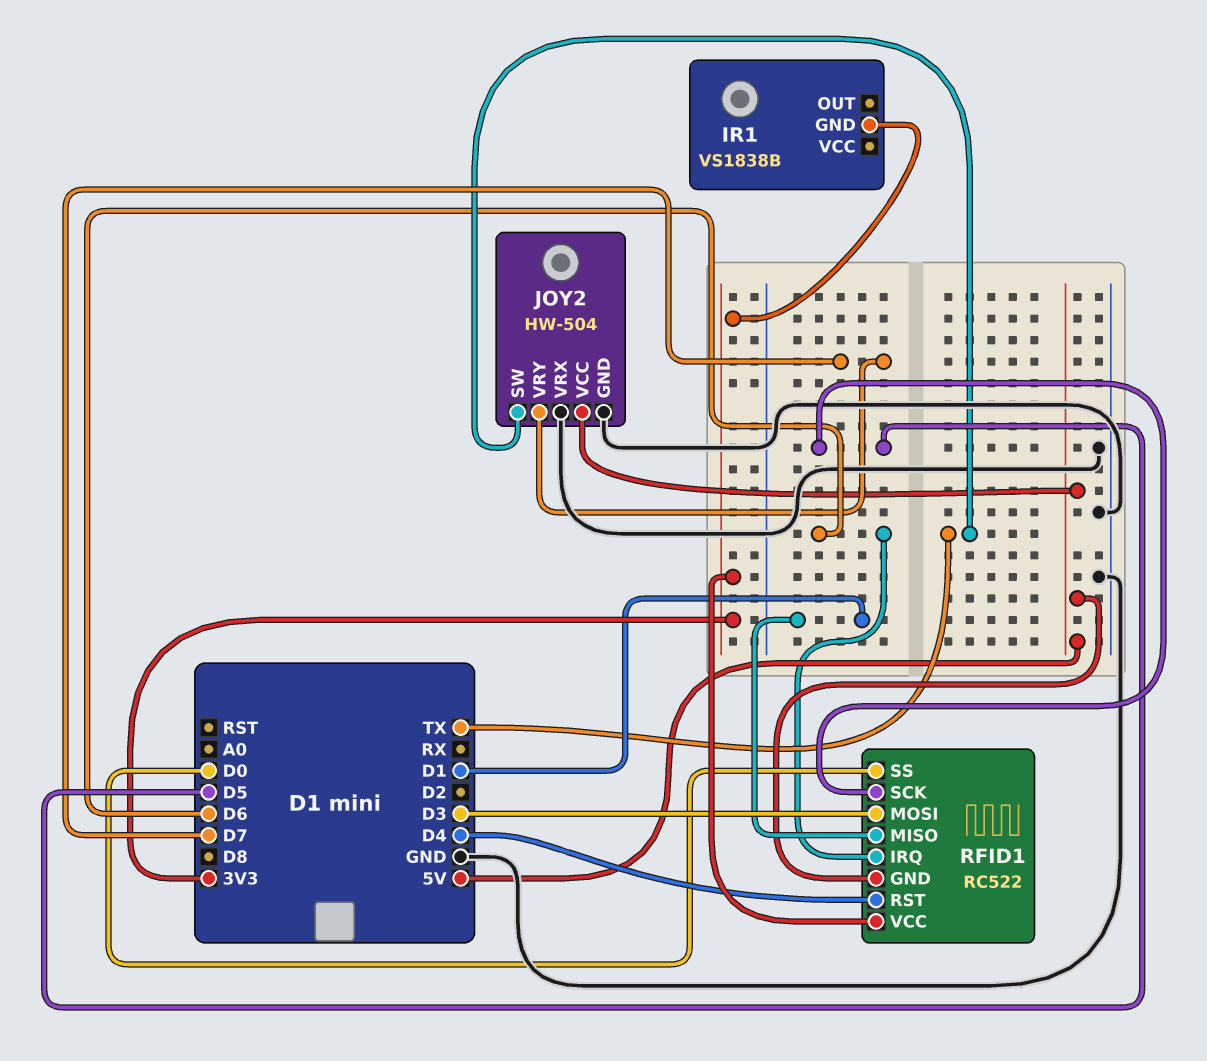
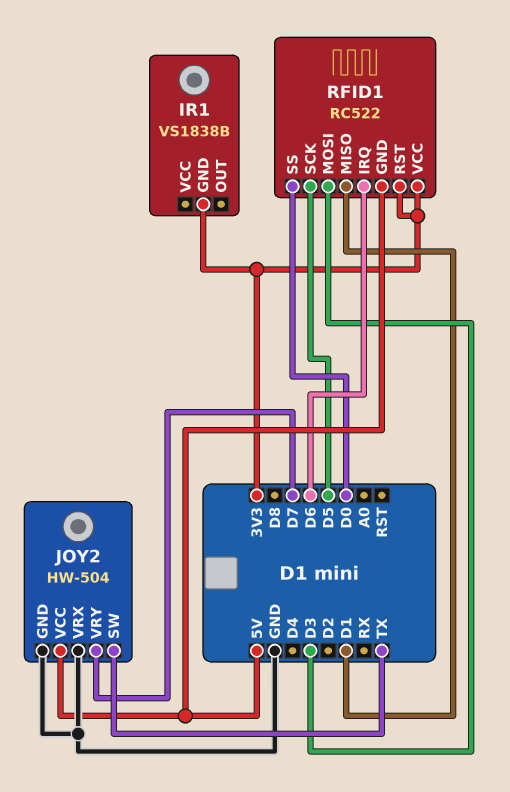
RFID1 pin RST: D4 -> 3V3

